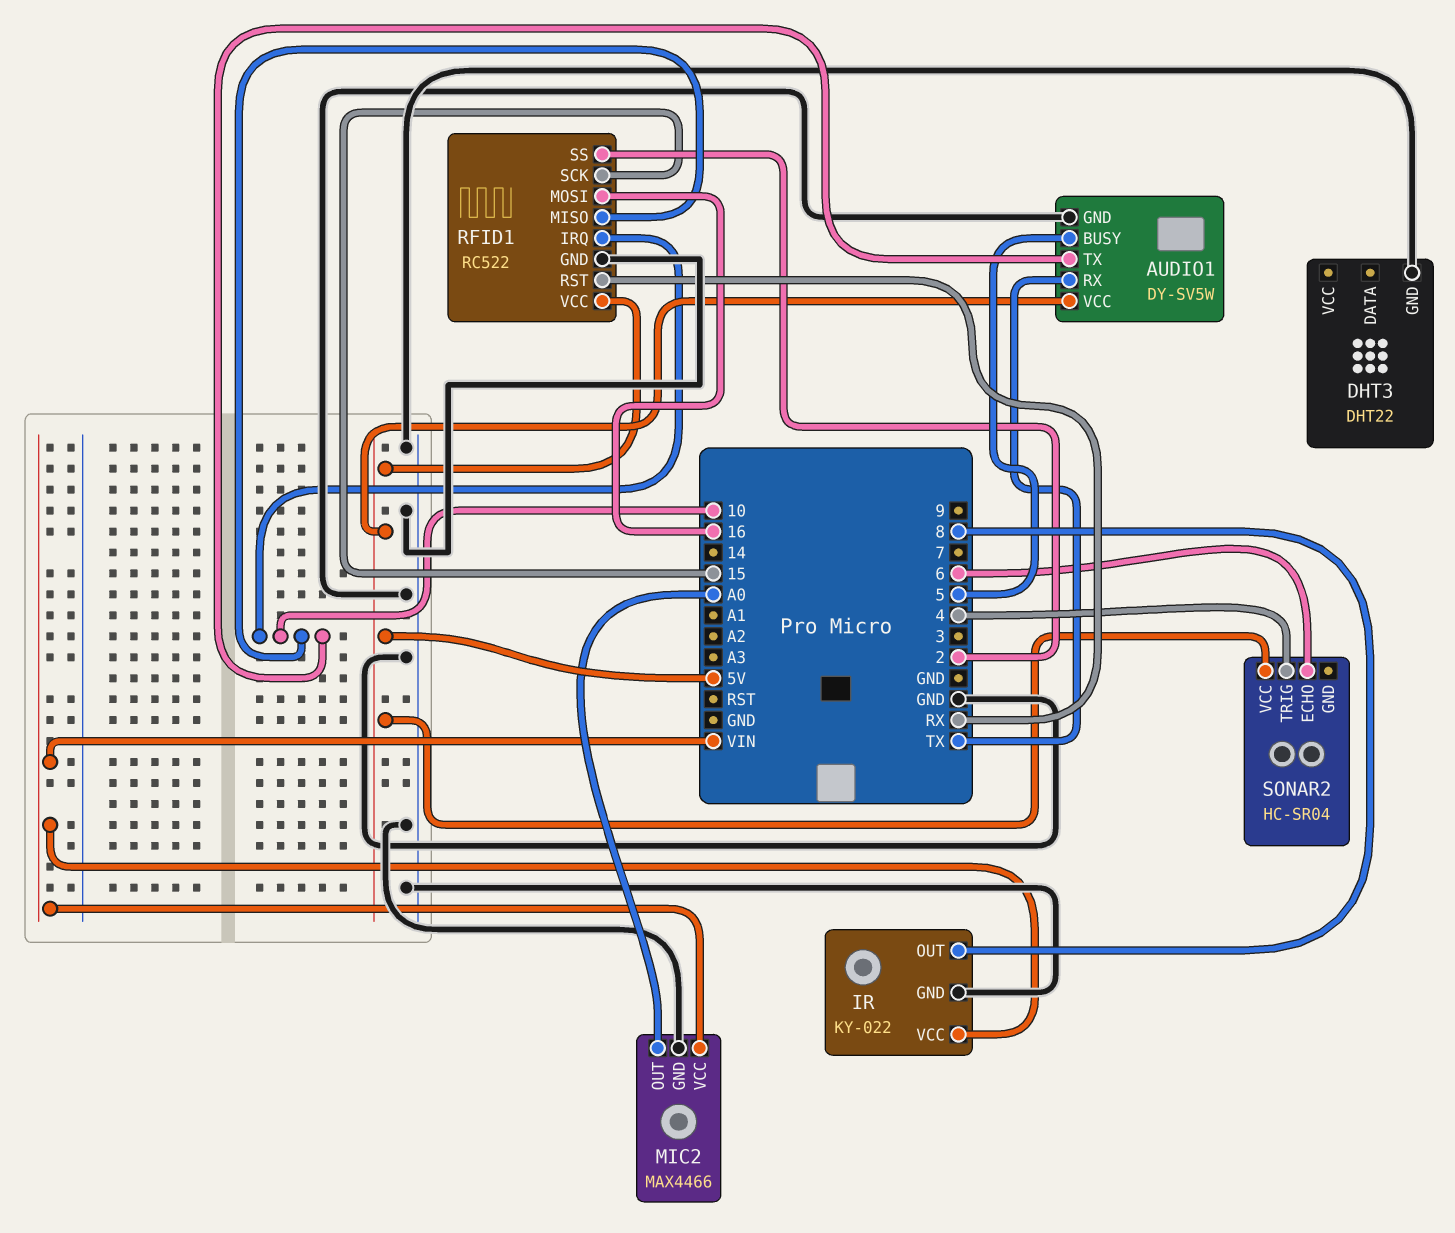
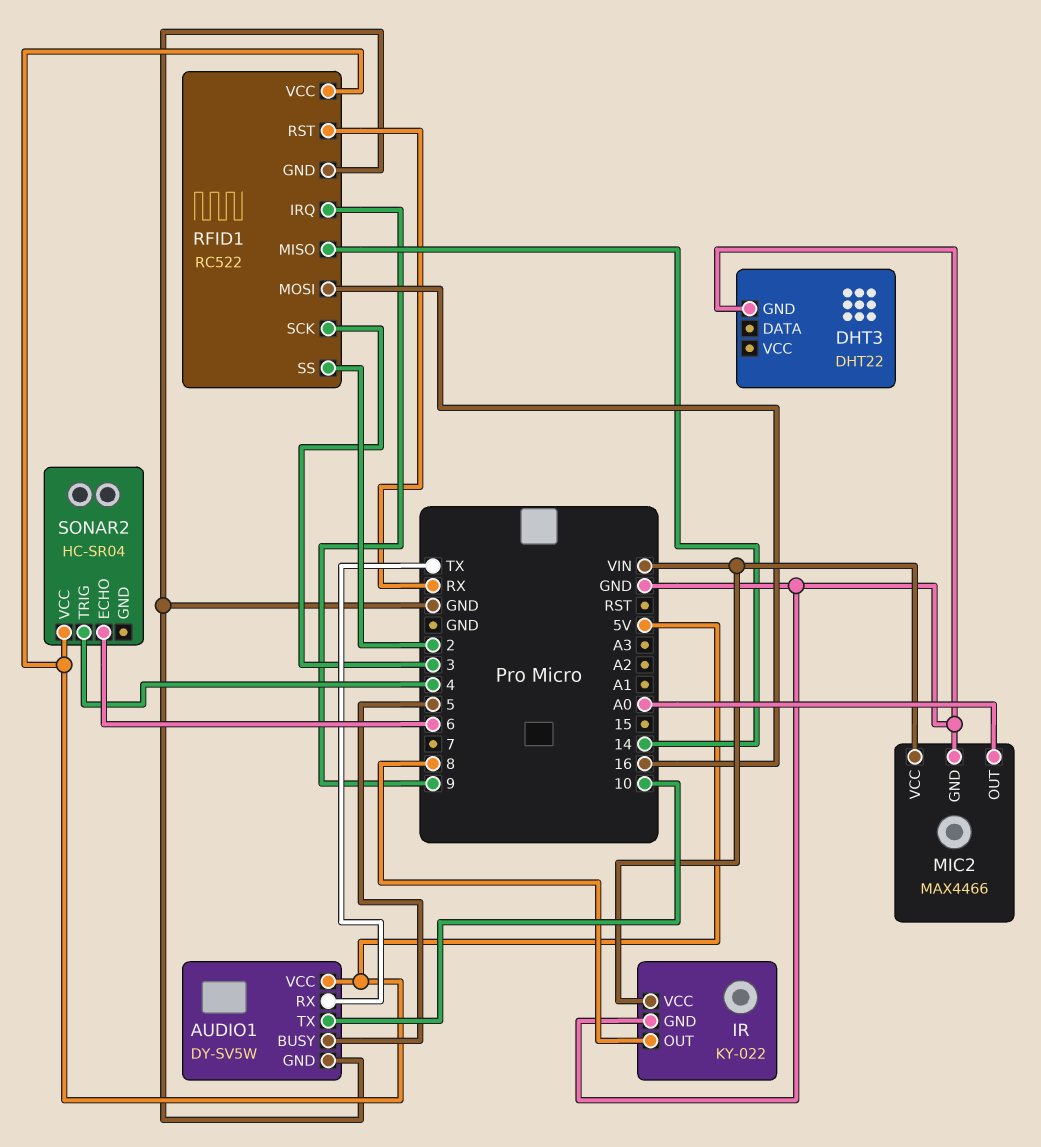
RFID1 pin IRQ: 10 -> 9
RFID1 pin MISO: 10 -> 14
RFID1 pin SCK: 15 -> 3

